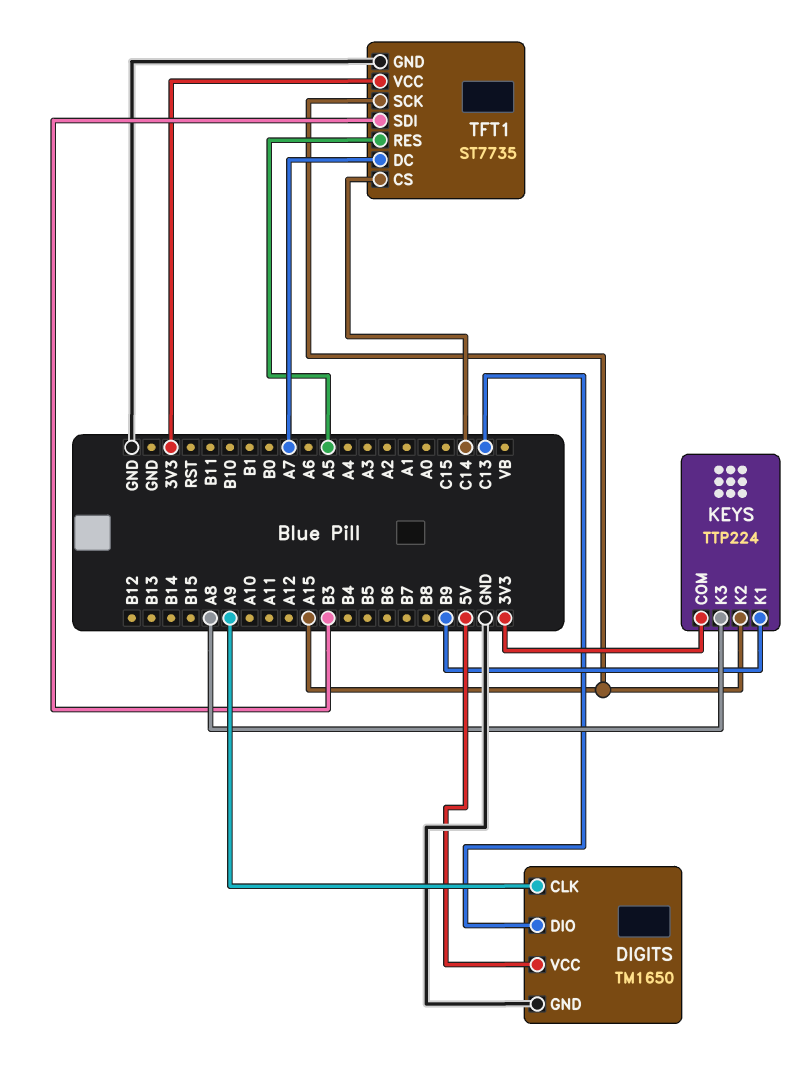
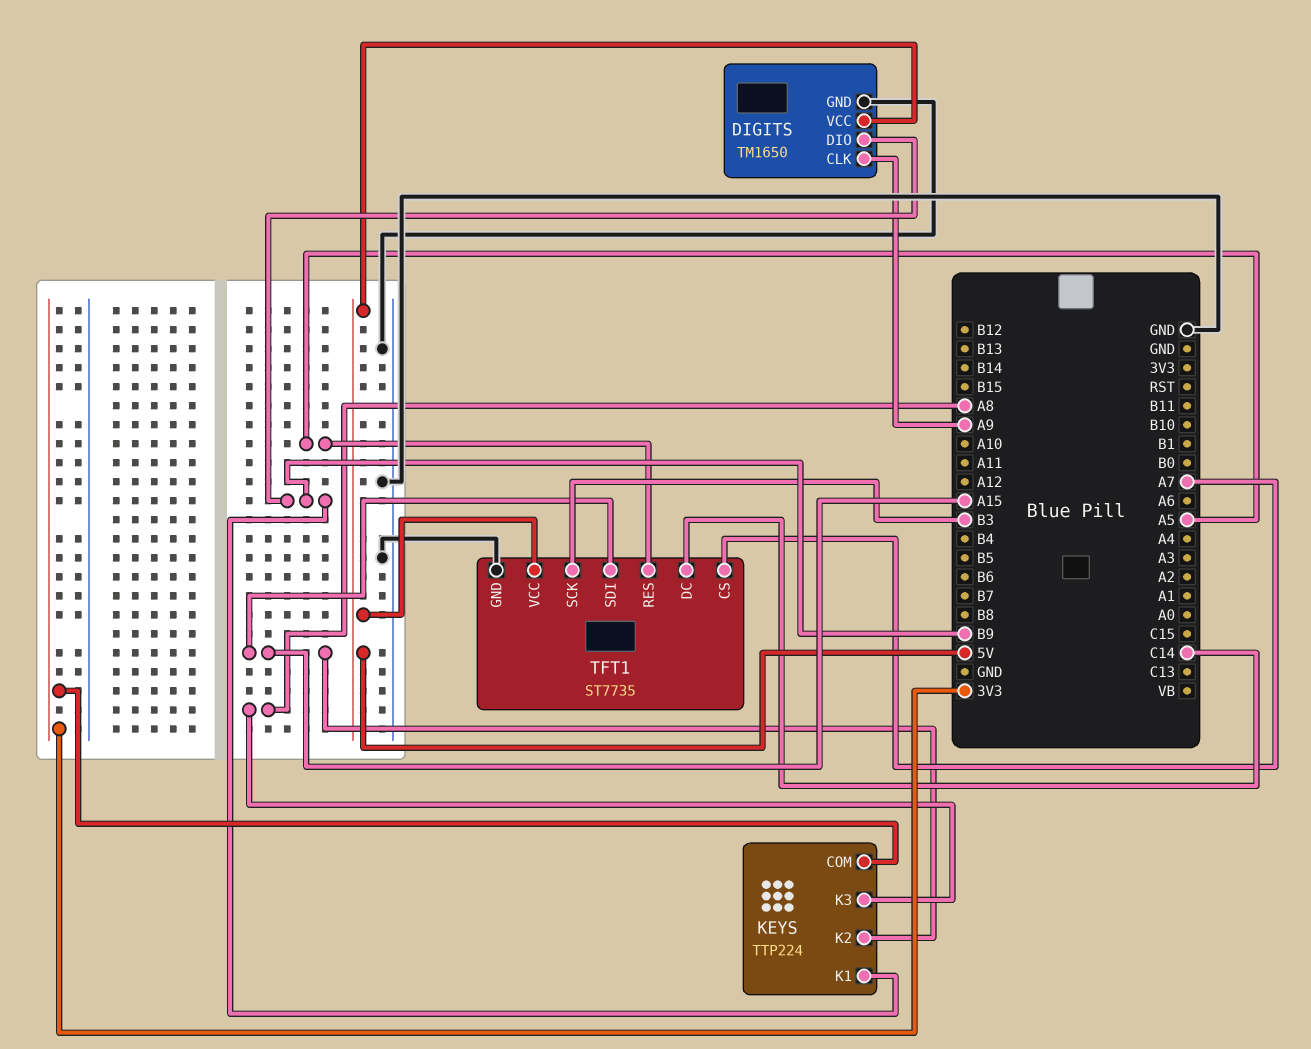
DIGITS pin DIO: C13 -> B9
TFT1 pin CS: C14 -> A7
TFT1 pin DC: A7 -> C14
TFT1 pin SCK: A15 -> B3
TFT1 pin SDI: B3 -> A15
TFT1 pin VCC: 3V3 -> 5V

